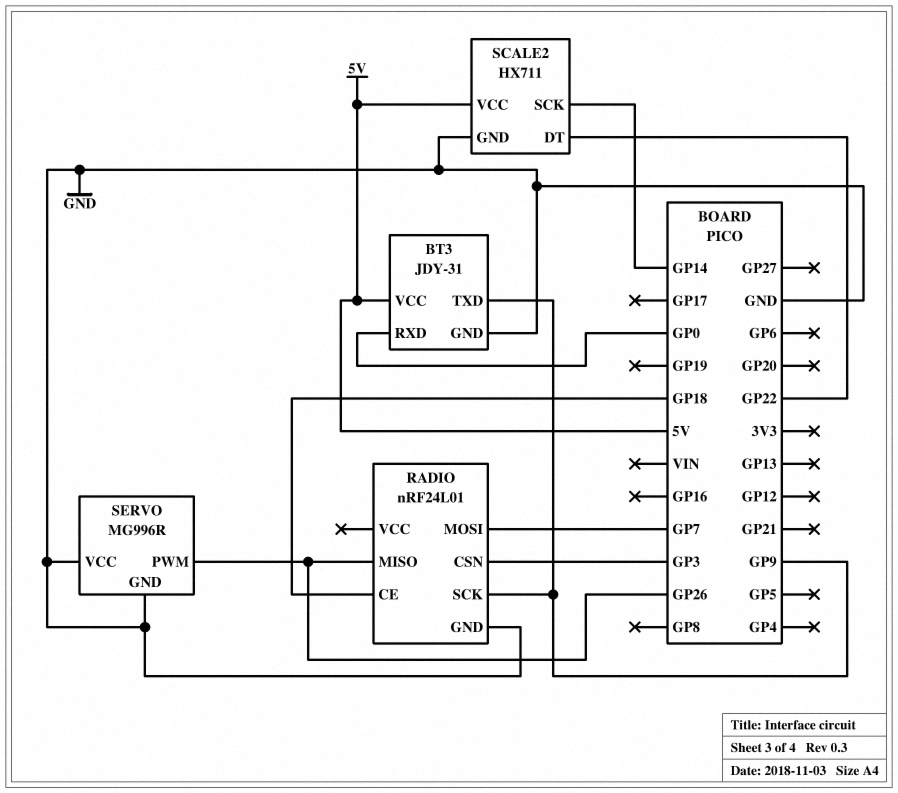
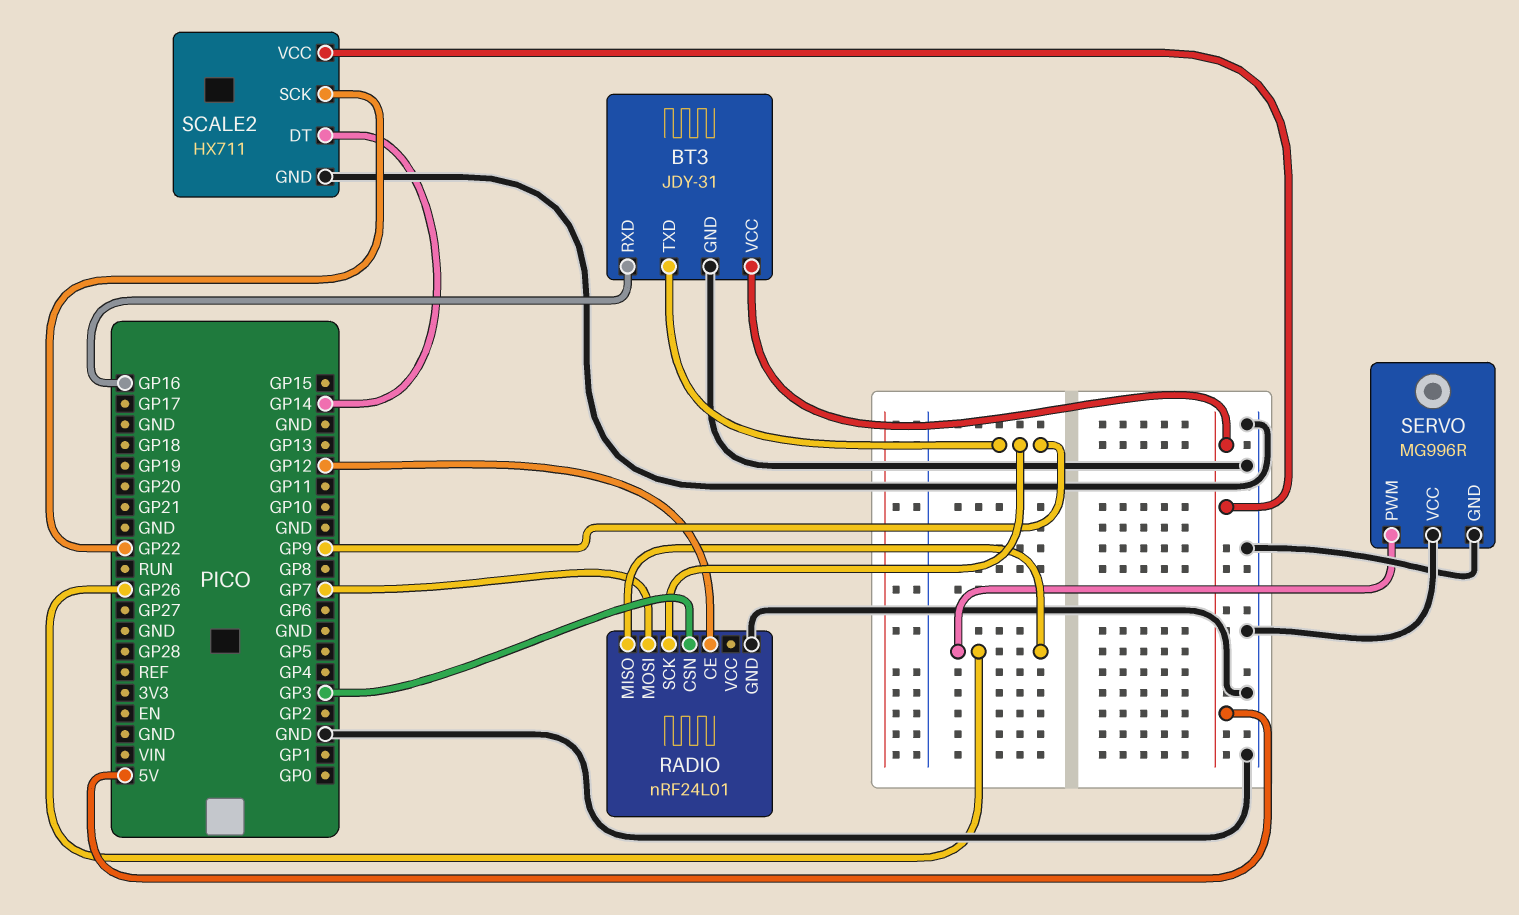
BT3 pin RXD: GP0 -> GP16
RADIO pin CE: GP18 -> GP12
SCALE2 pin DT: GP22 -> GP14
SCALE2 pin SCK: GP14 -> GP22

